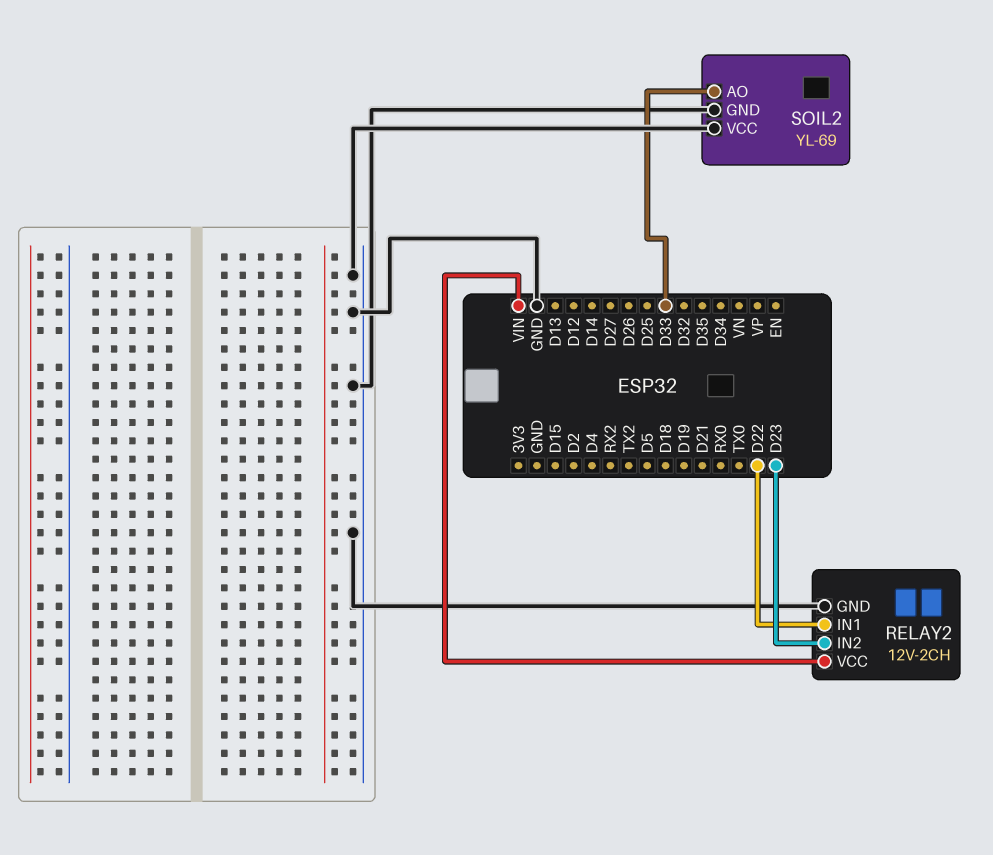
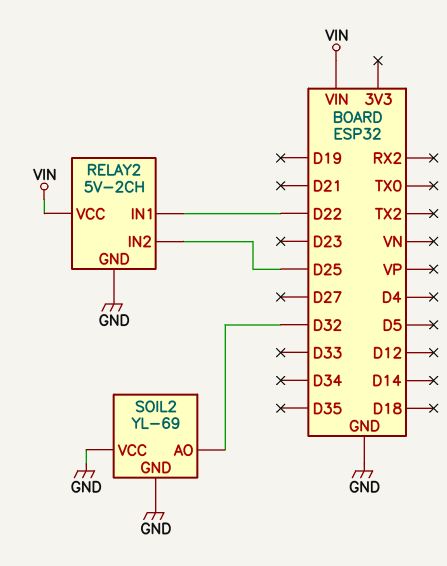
RELAY2: 12V-2CH -> 5V-2CH
RELAY2 pin IN2: D23 -> D25
SOIL2 pin AO: D33 -> D32

